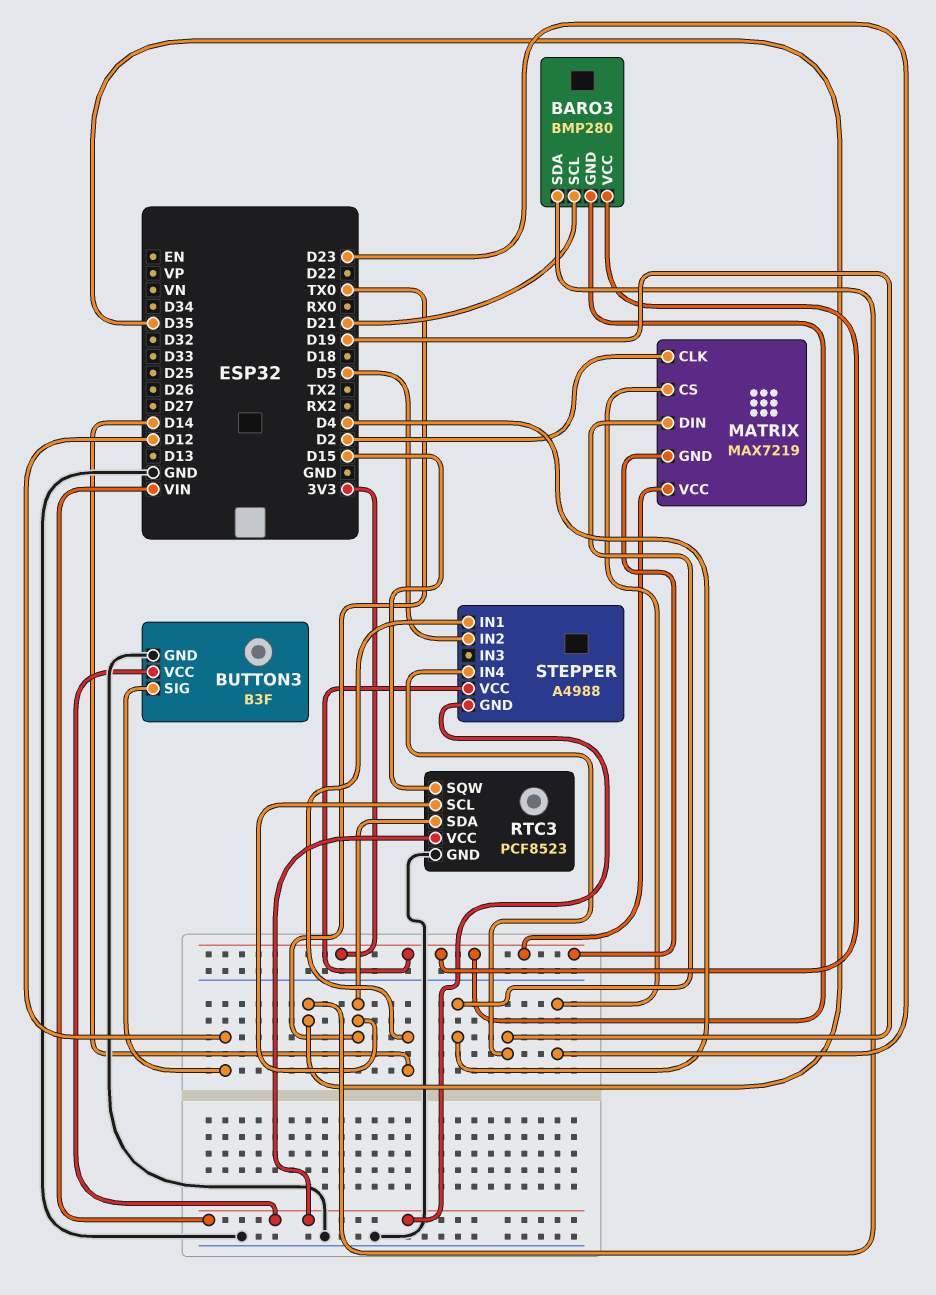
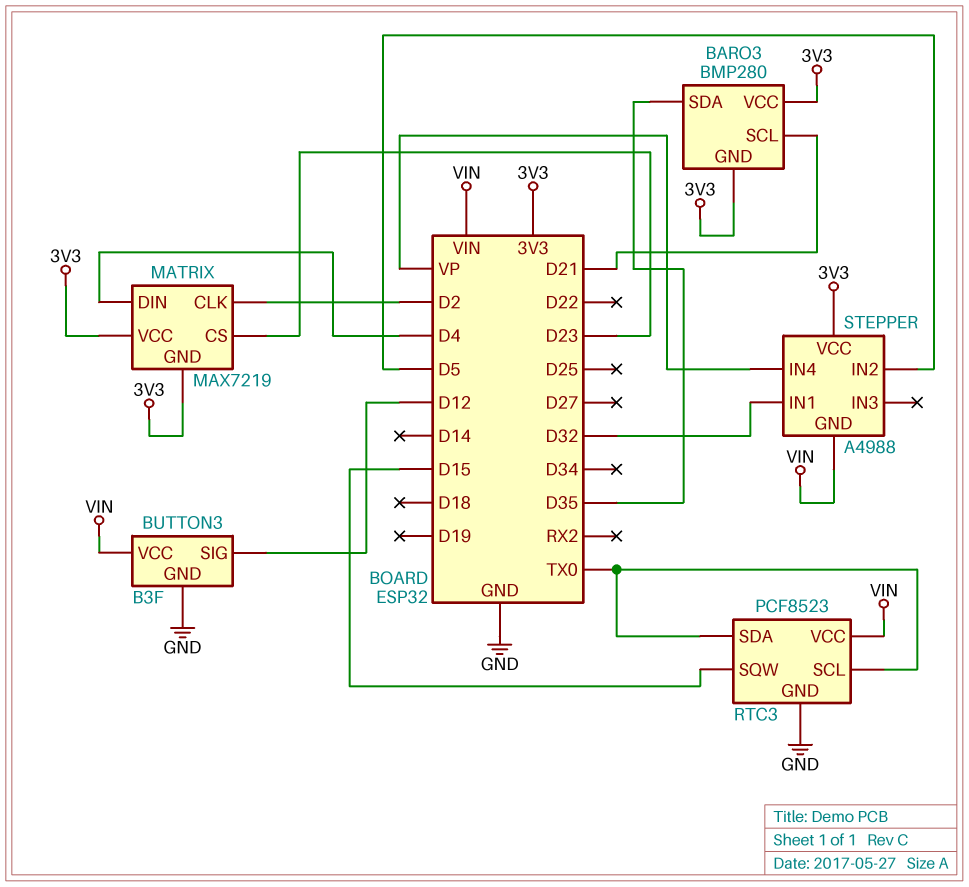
STEPPER pin IN1: D14 -> D32
STEPPER pin IN4: D19 -> VP

